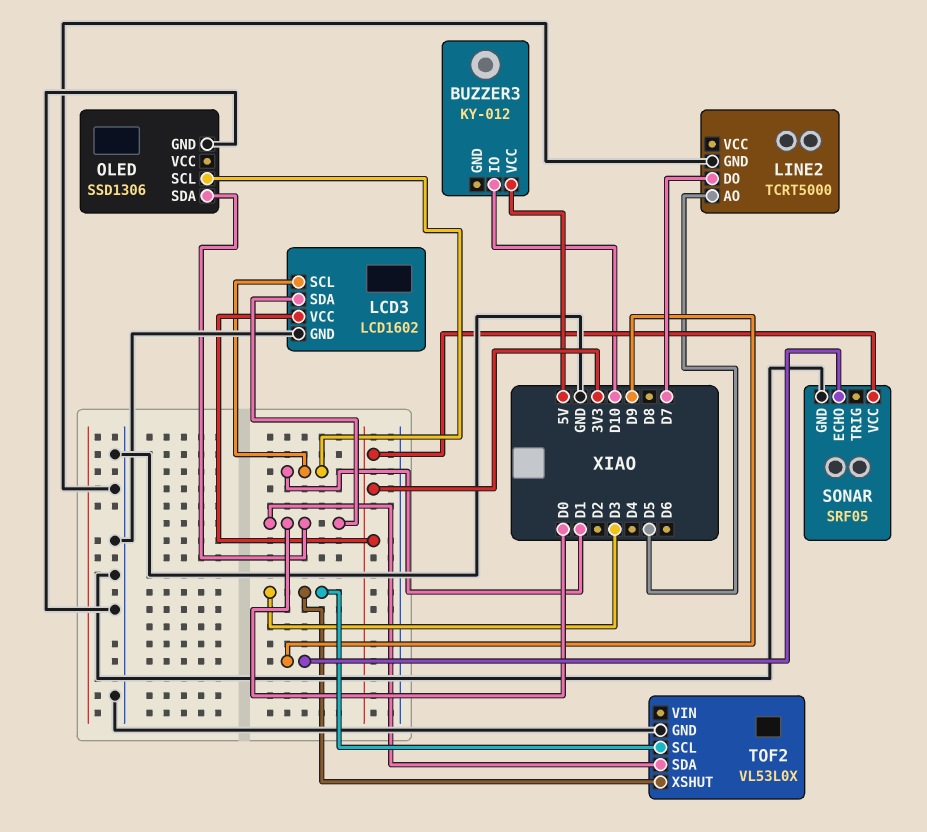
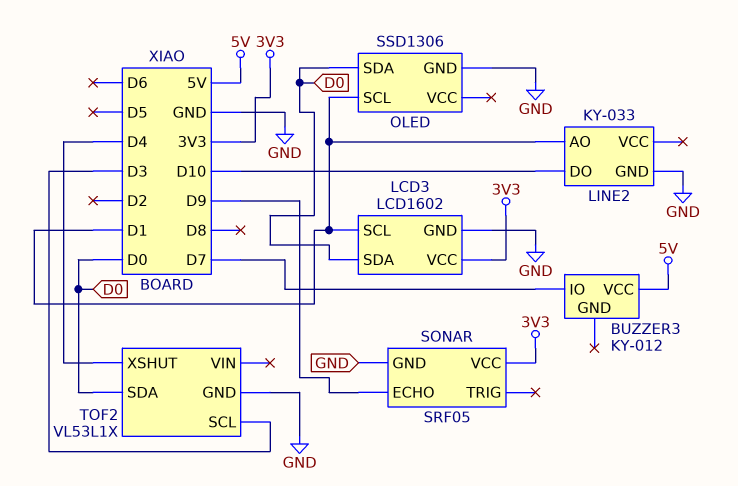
BUZZER3 pin IO: D10 -> D7
LINE2: TCRT5000 -> KY-033
LINE2 pin AO: D5 -> D1
LINE2 pin DO: D7 -> D10
TOF2: VL53L0X -> VL53L1X
TOF2 pin XSHUT: D3 -> D4

